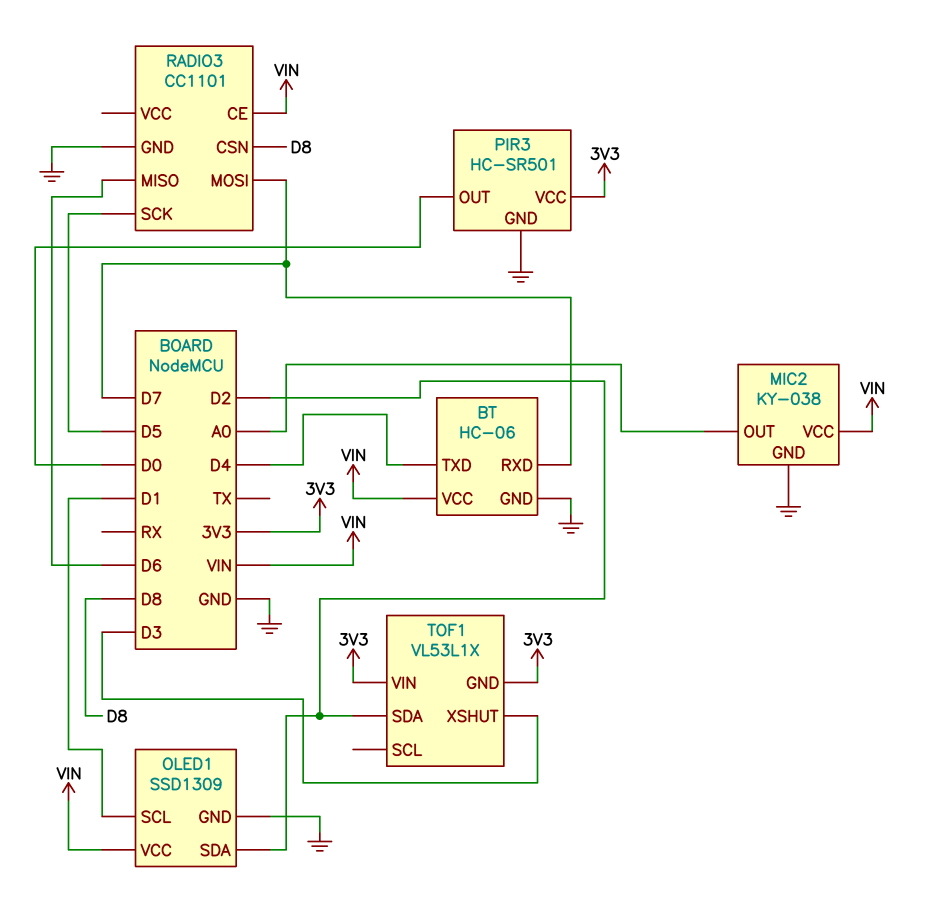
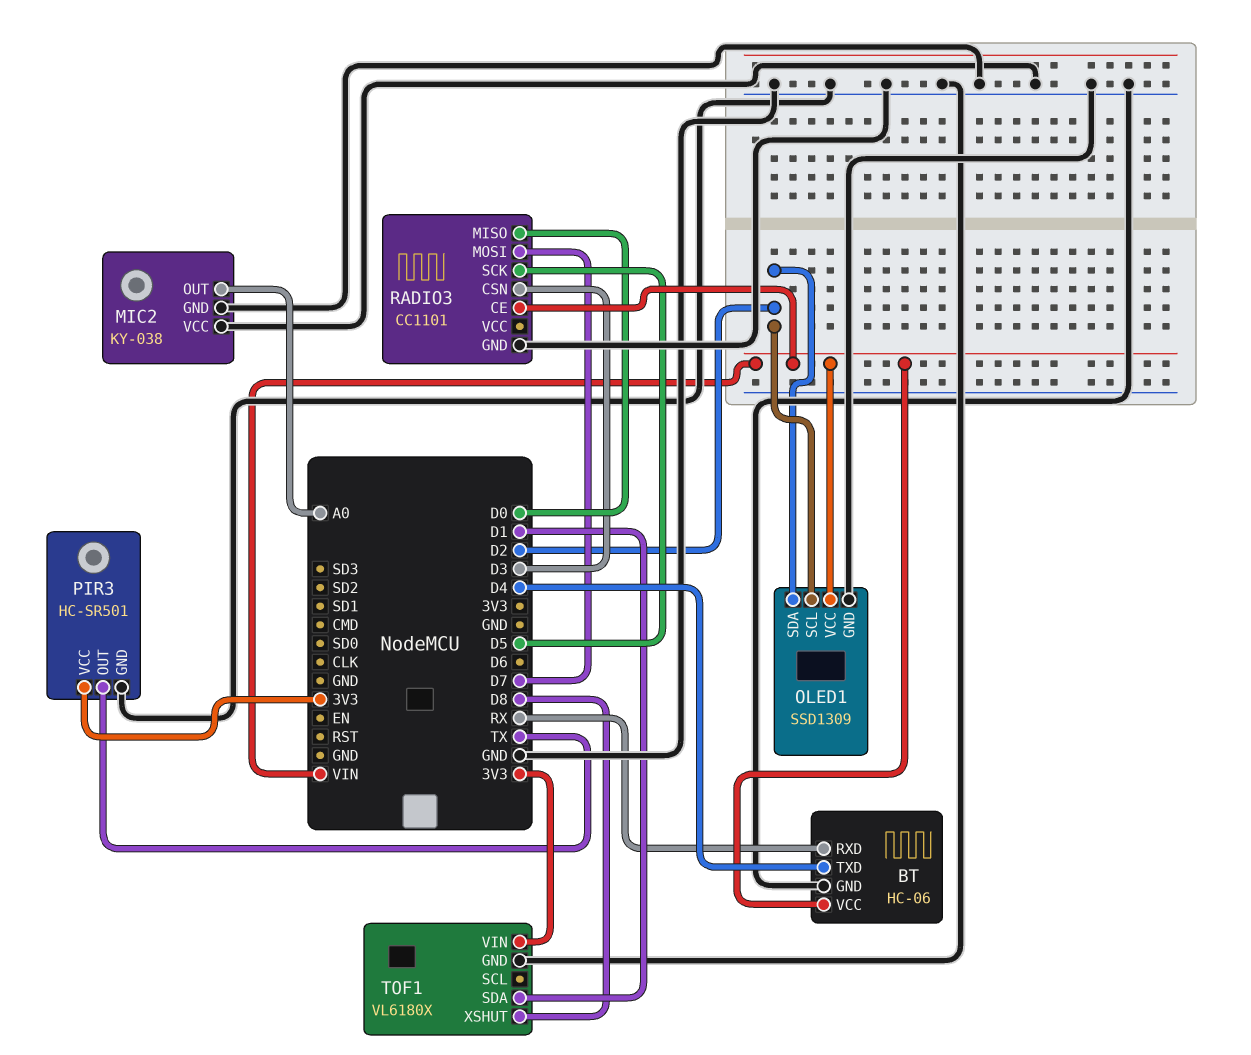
BT pin RXD: D7 -> RX
MIC2 pin VCC: VIN -> GND
OLED1 pin SCL: D1 -> D2
PIR3 pin OUT: D0 -> TX
RADIO3 pin CSN: D8 -> D3
RADIO3 pin MISO: D6 -> D0
TOF1: VL53L1X -> VL6180X
TOF1 pin GND: 3V3 -> GND
TOF1 pin SDA: D2 -> D1
TOF1 pin XSHUT: D3 -> D8

